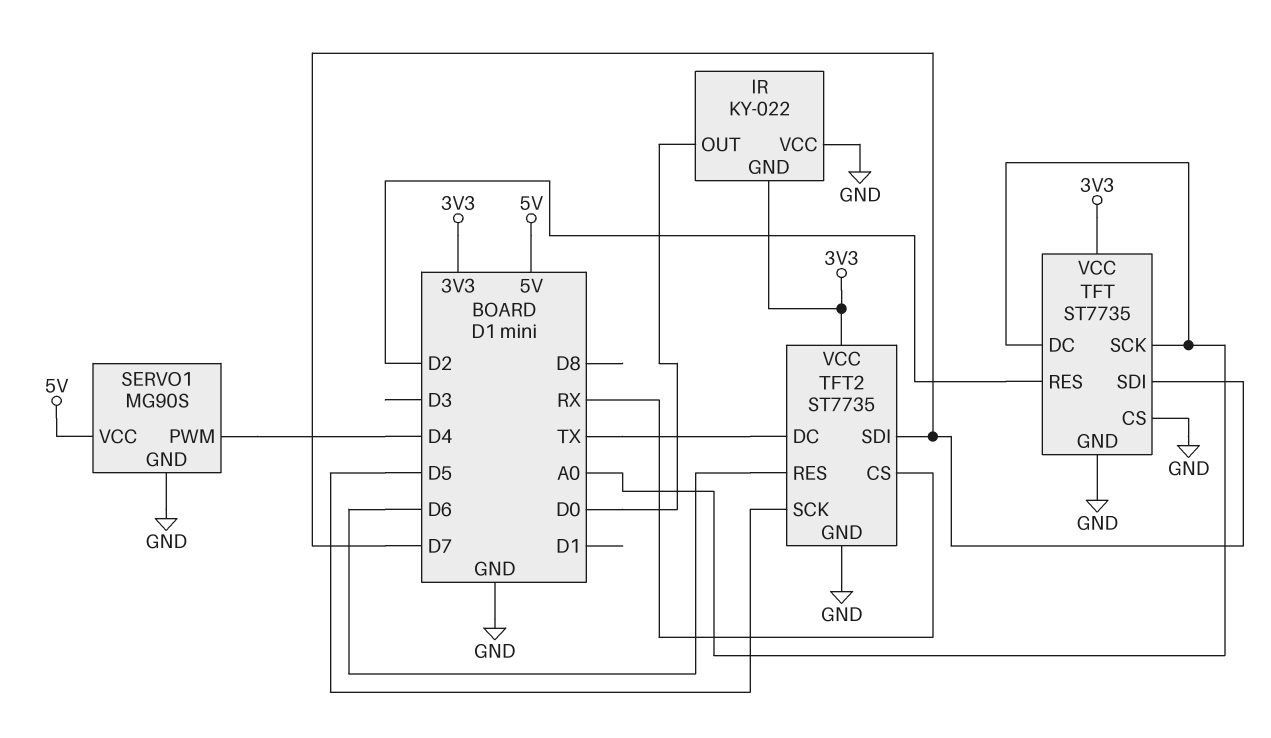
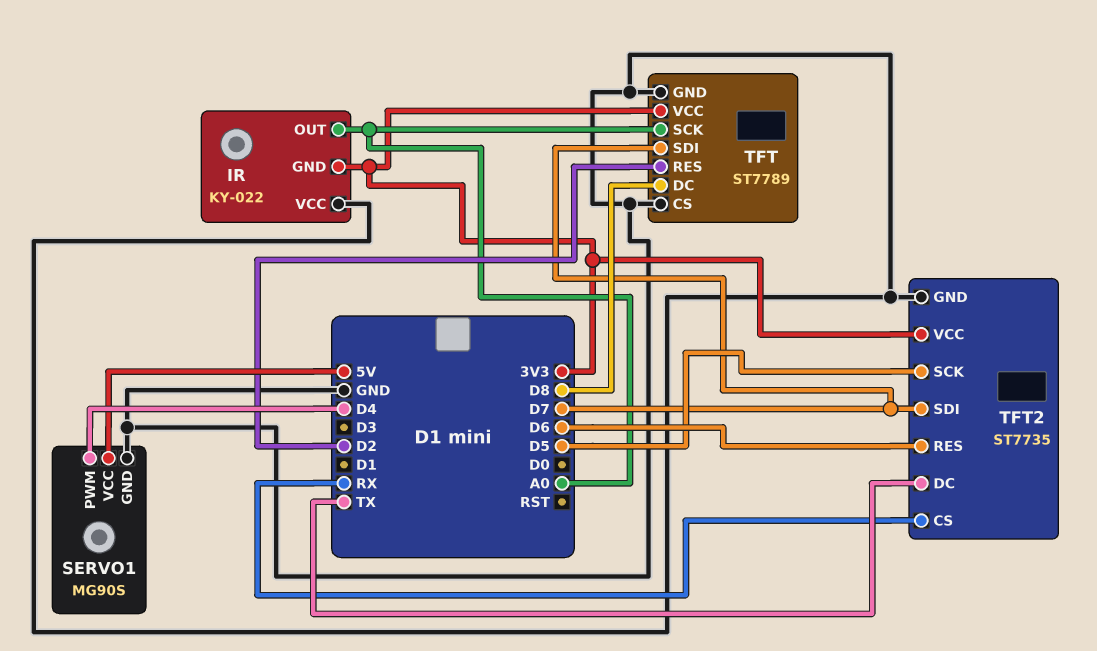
IR pin OUT: D0 -> A0
TFT: ST7735 -> ST7789
TFT pin DC: A0 -> D8

